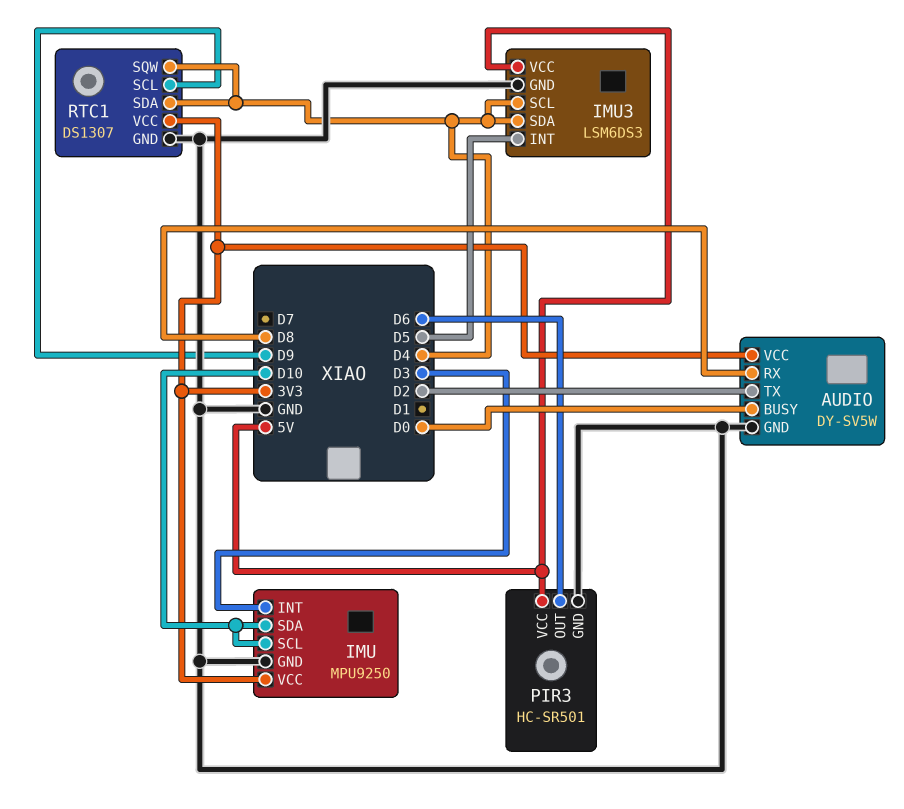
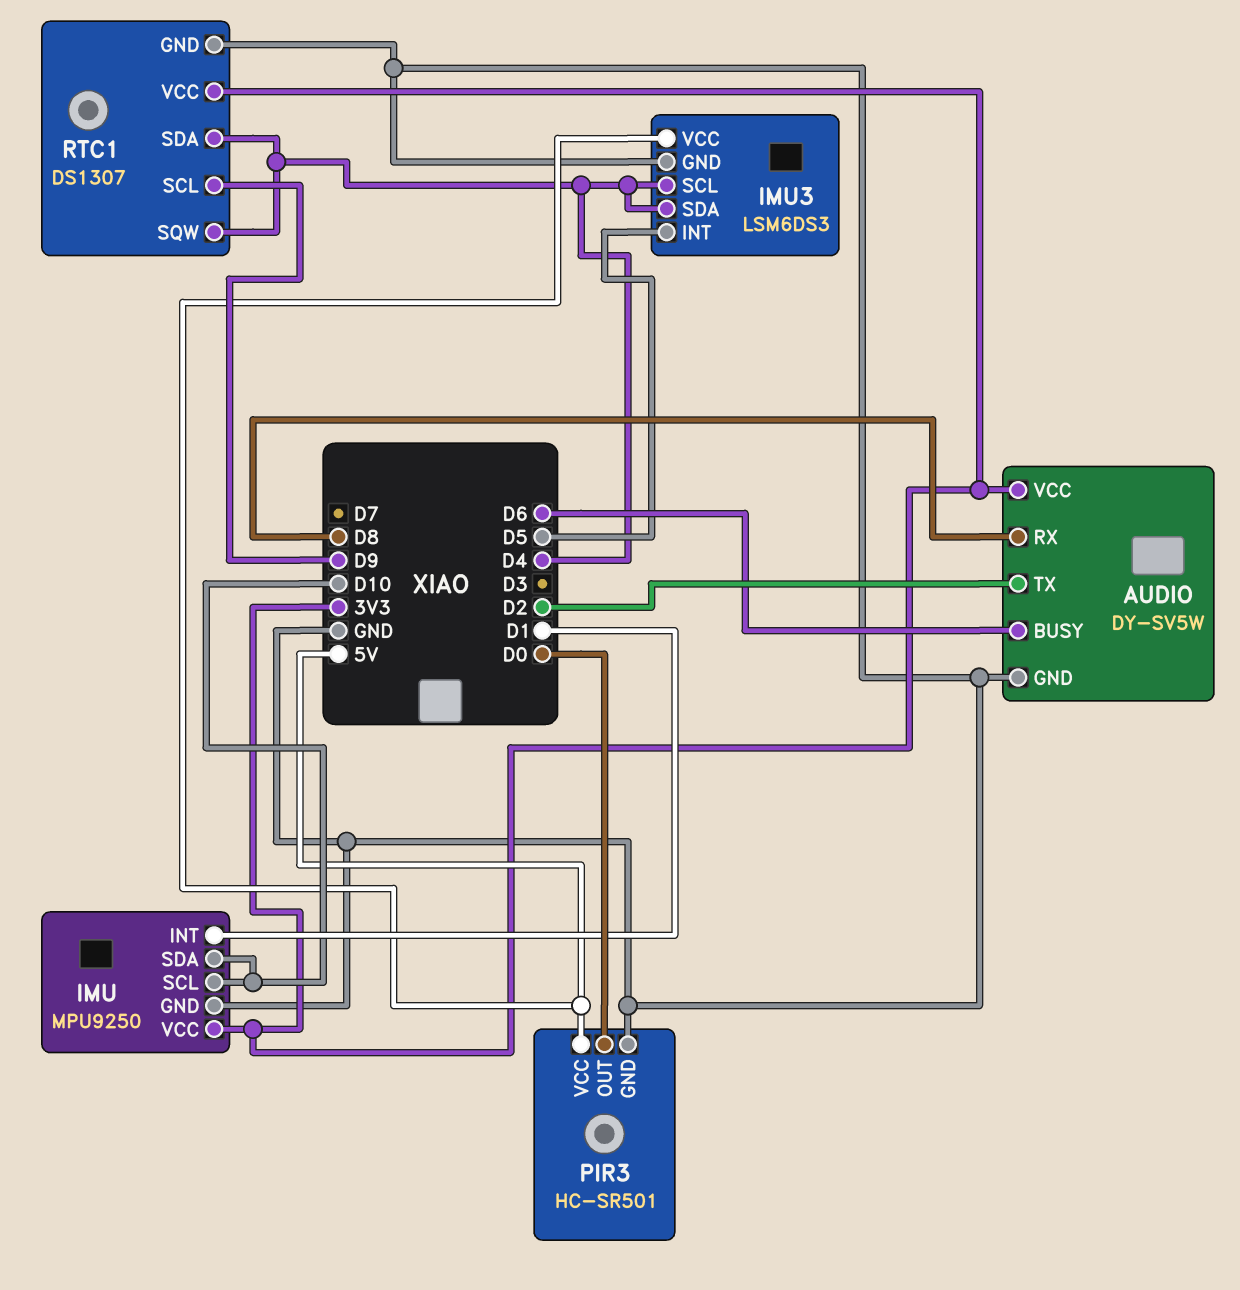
AUDIO pin BUSY: D0 -> D6
IMU pin INT: D3 -> D1
PIR3 pin OUT: D6 -> D0

